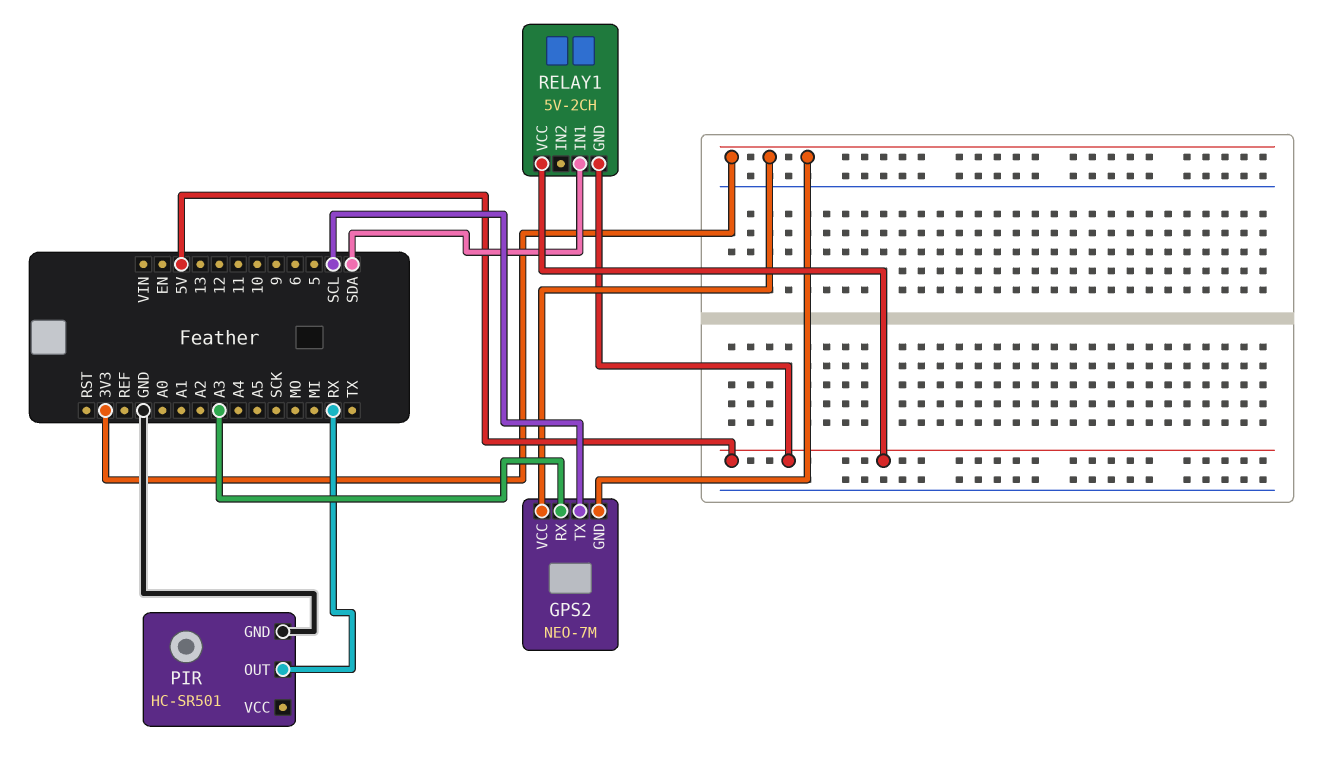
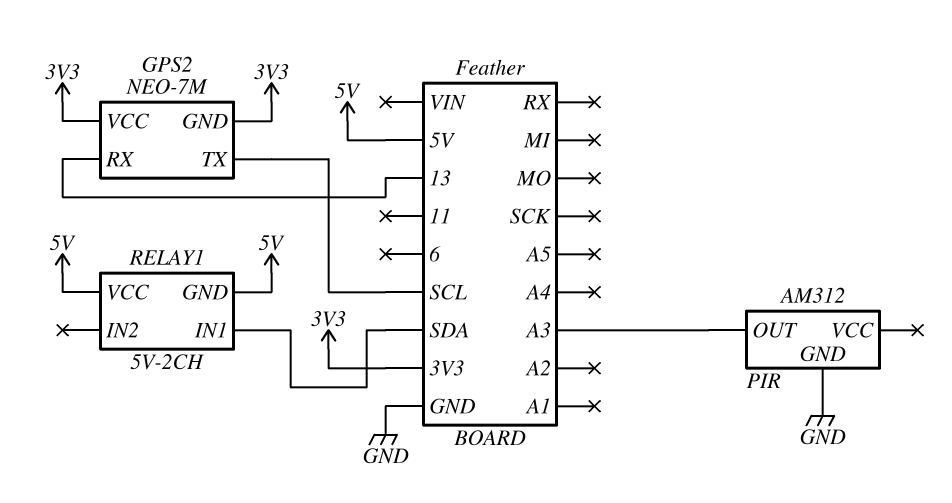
GPS2 pin RX: A3 -> 13
PIR: HC-SR501 -> AM312
PIR pin OUT: RX -> A3

